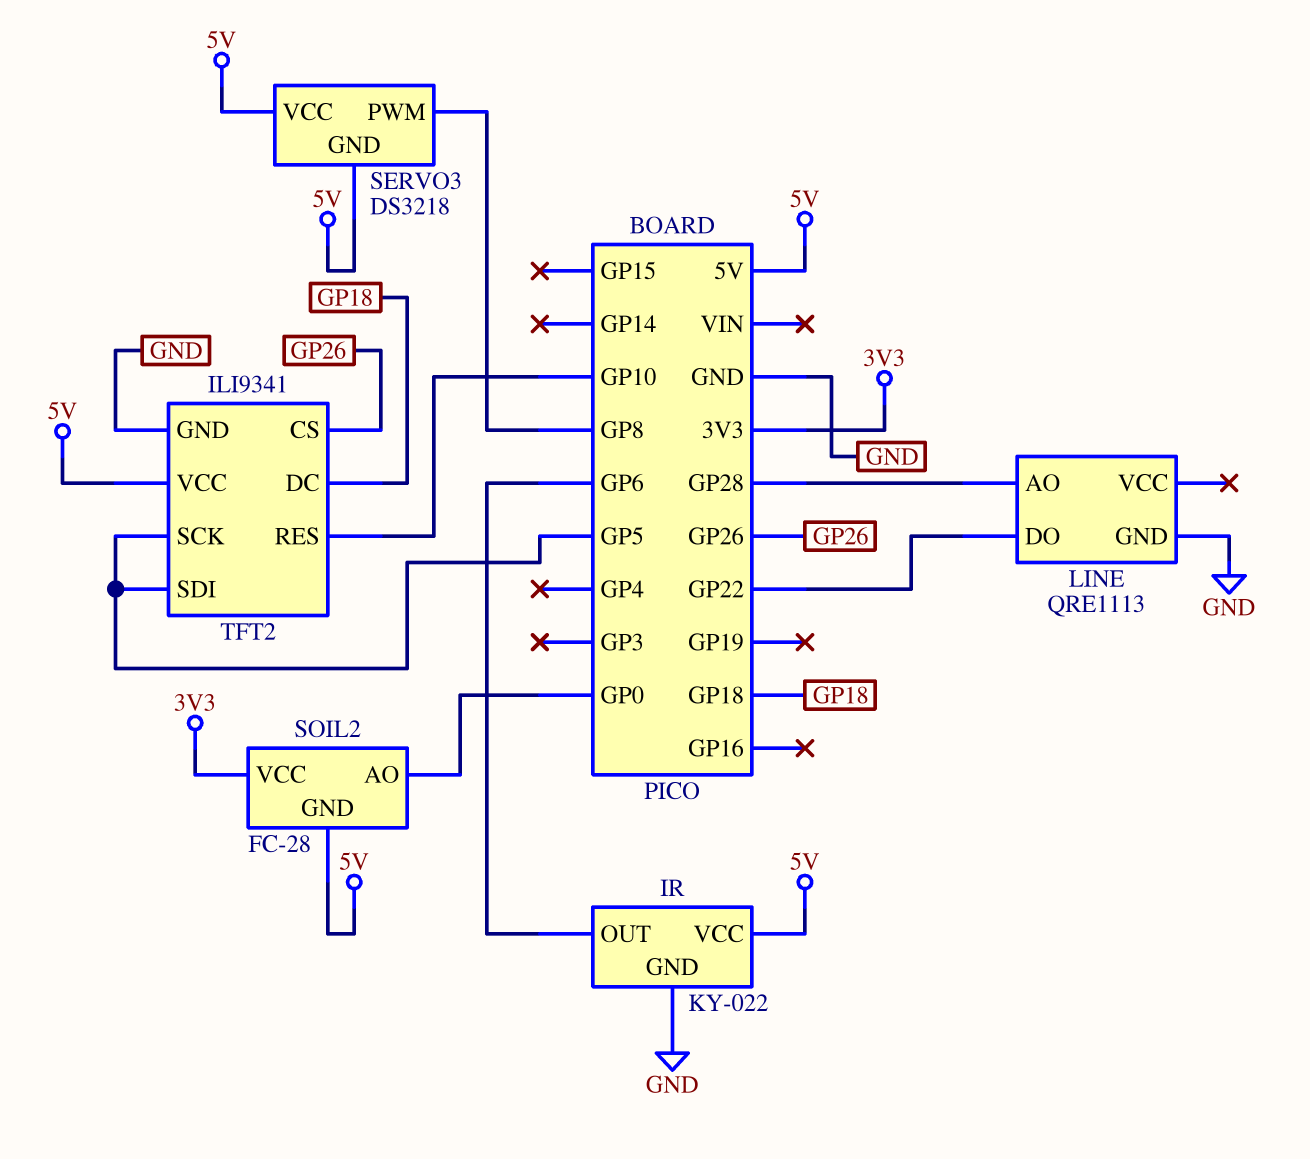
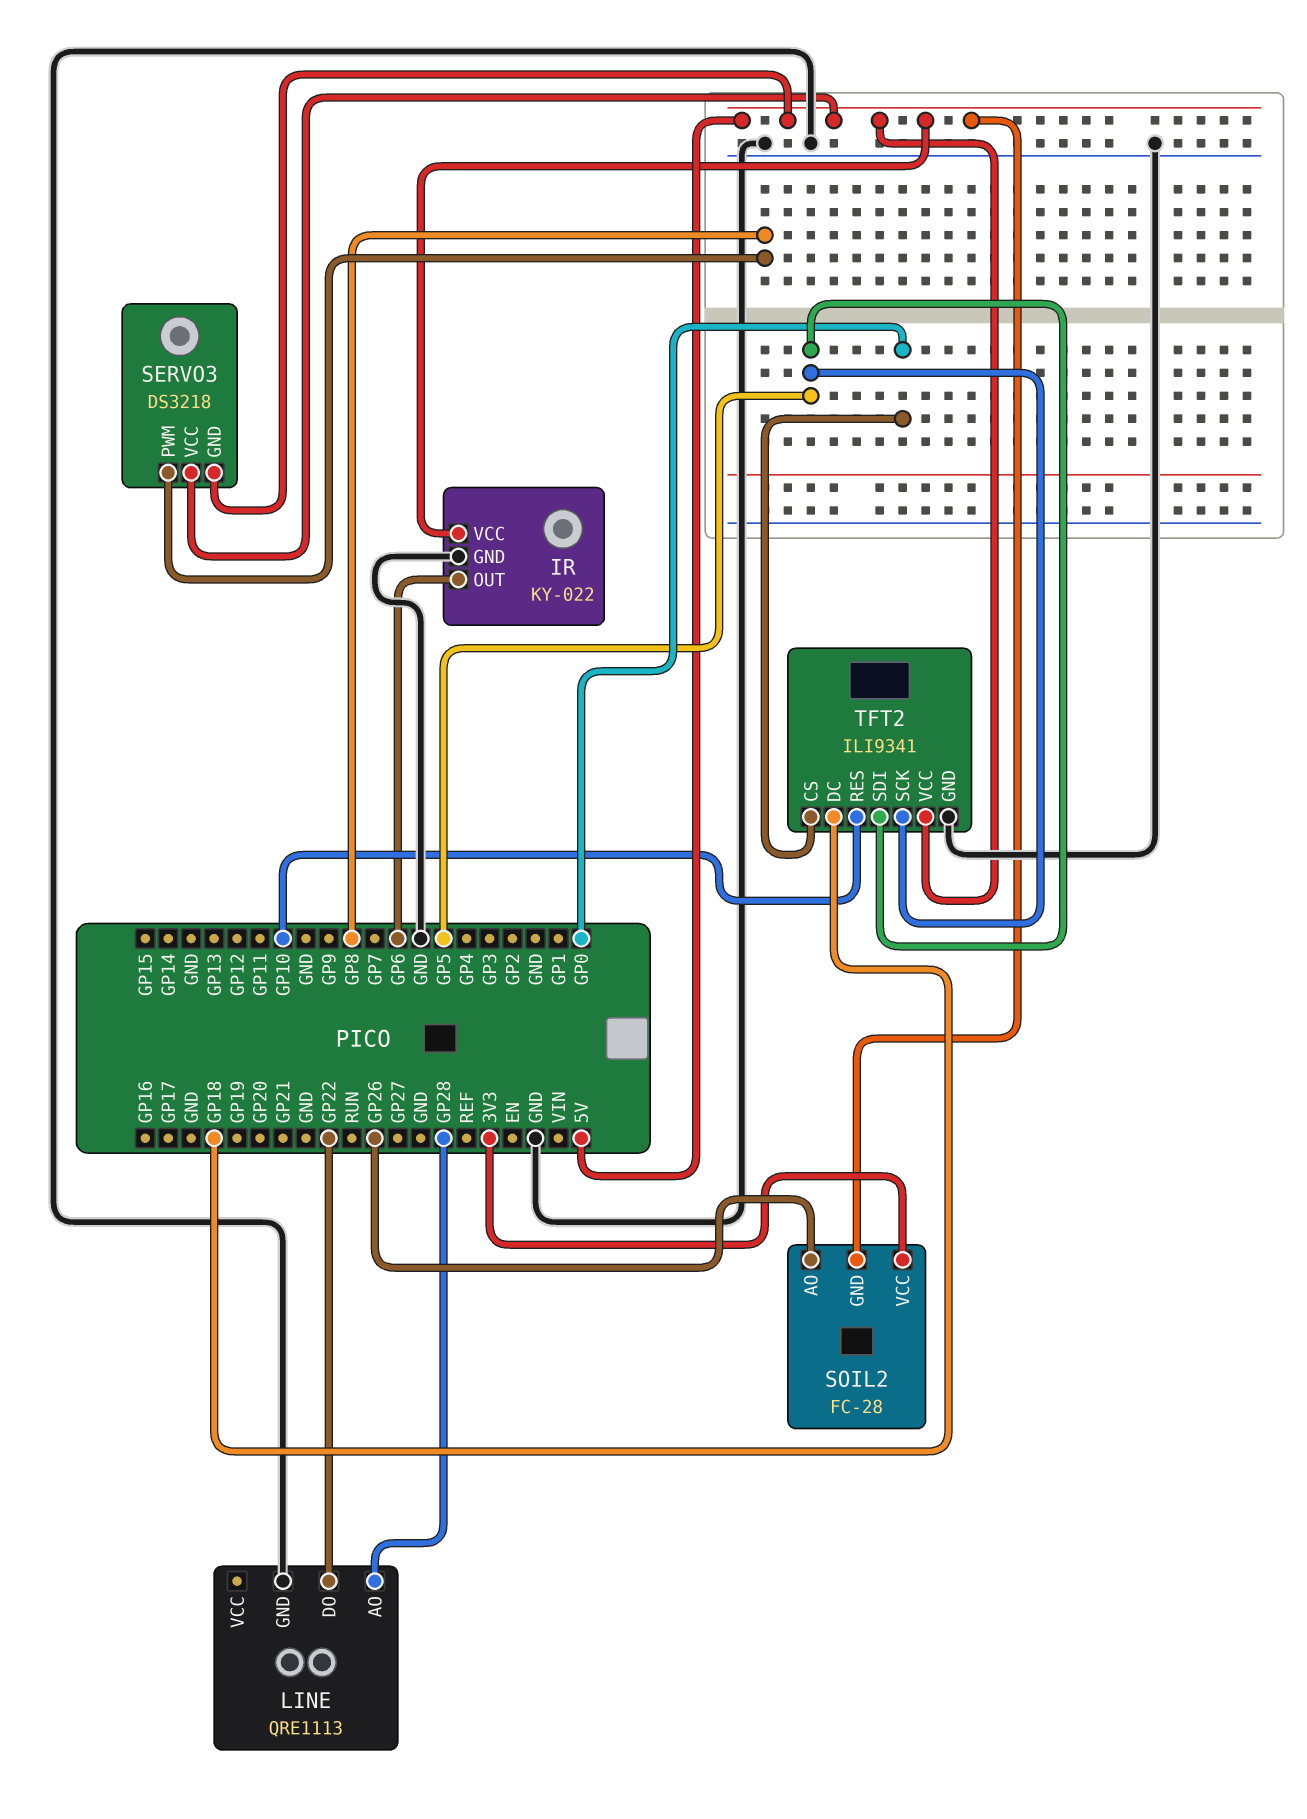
SOIL2 pin AO: GP0 -> GP26
TFT2 pin CS: GP26 -> GP0

